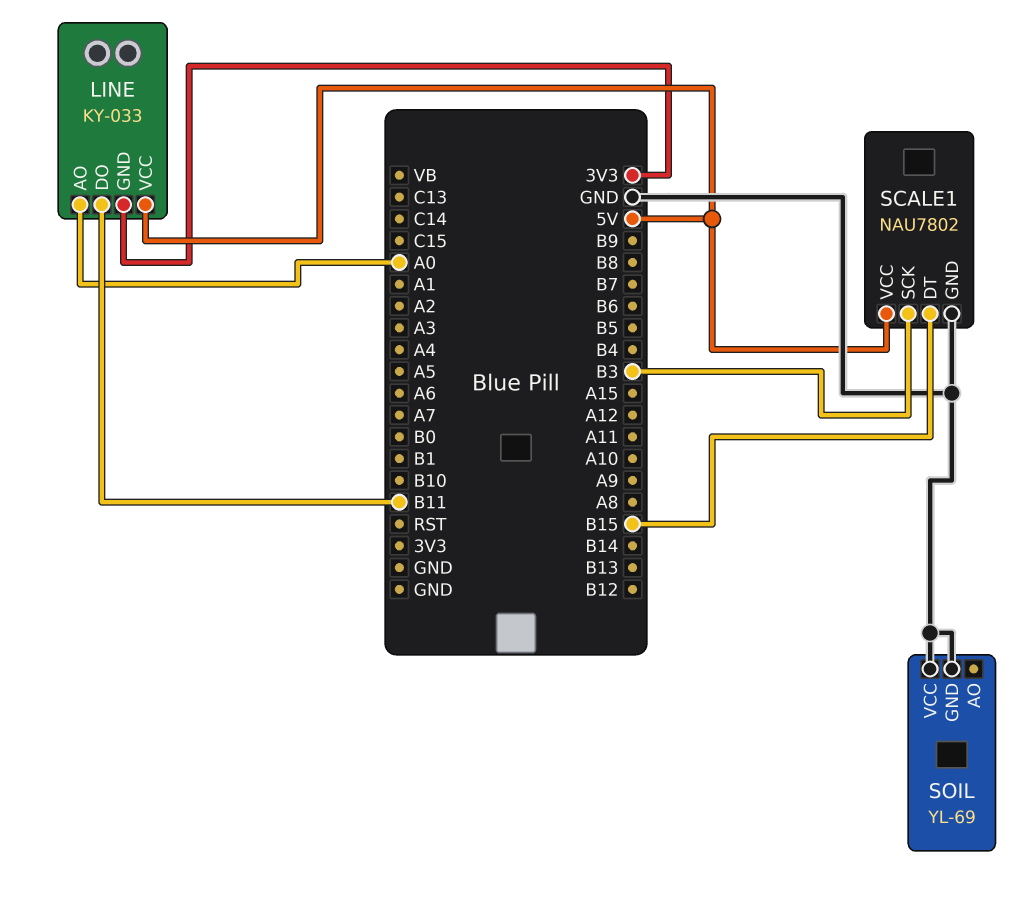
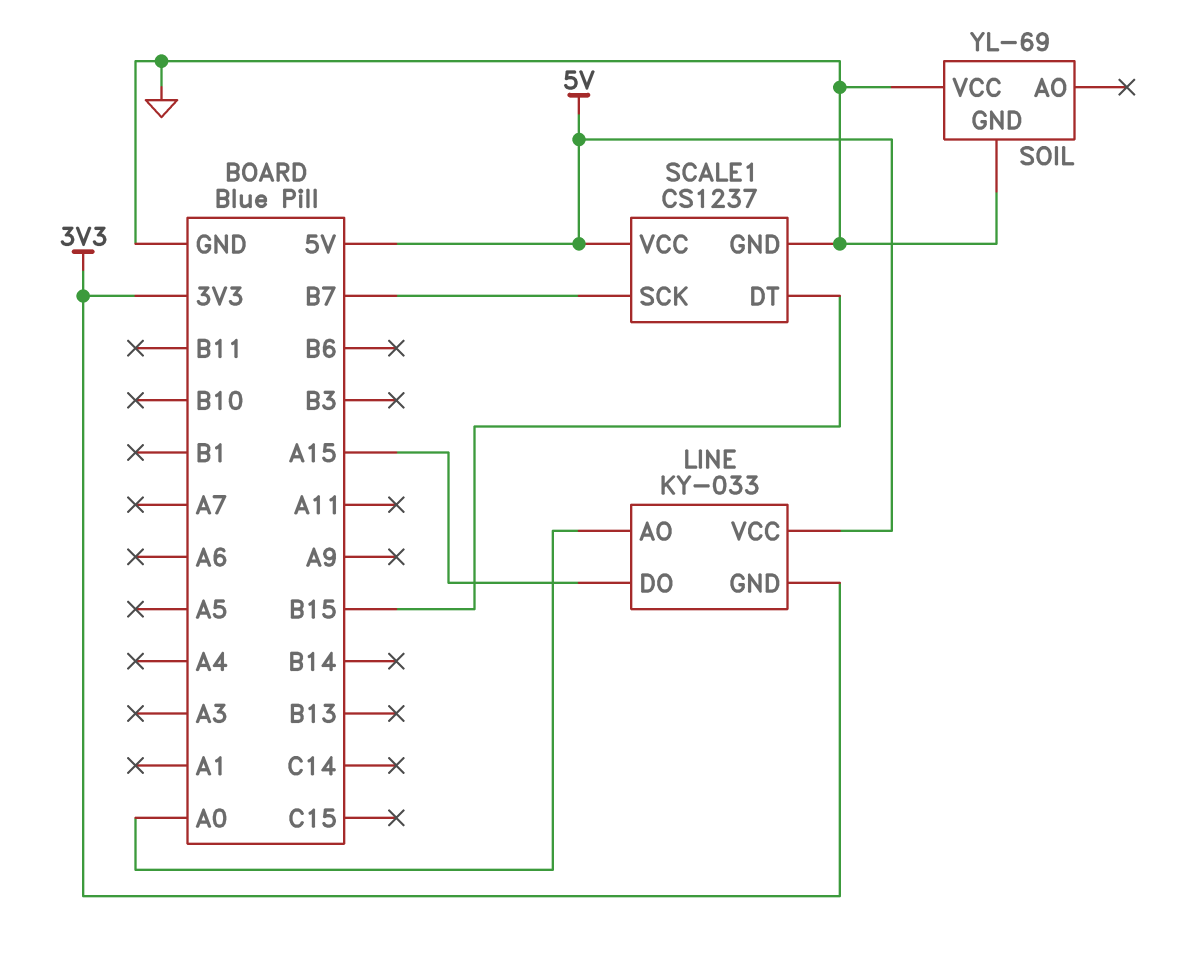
LINE pin DO: B11 -> A15
SCALE1: NAU7802 -> CS1237
SCALE1 pin SCK: B3 -> B7

